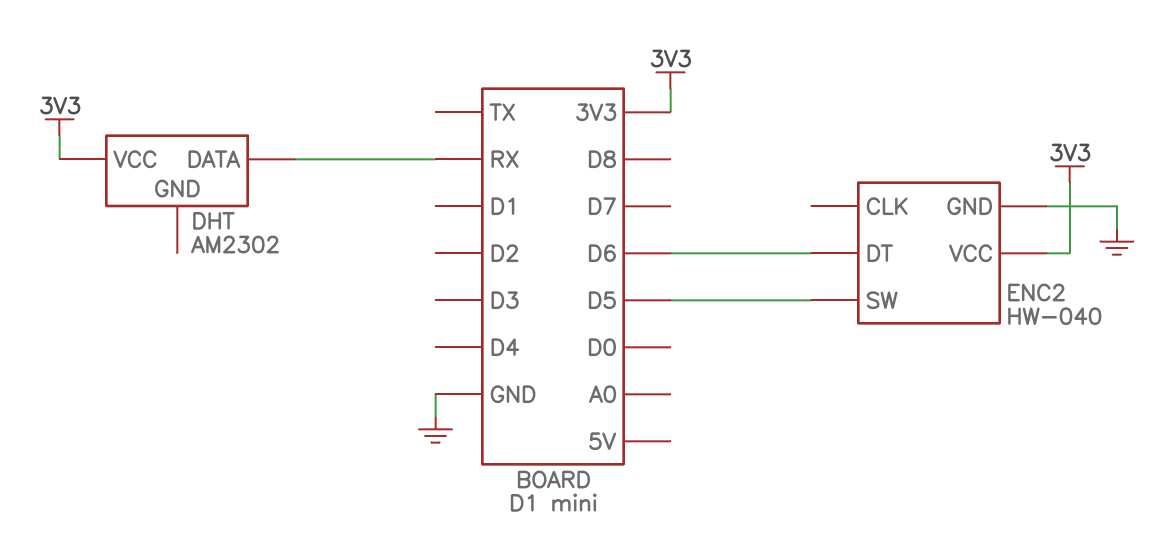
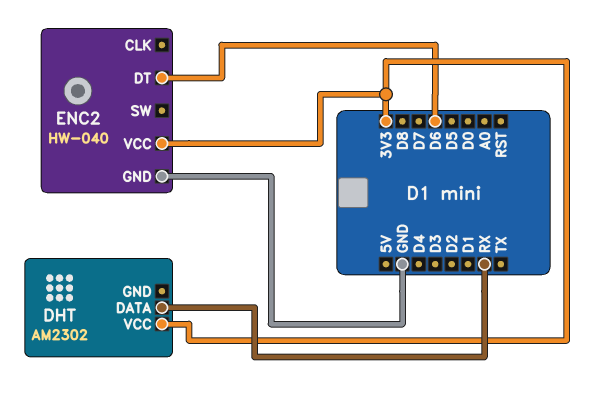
ENC2 pin SW: D5 -> none

